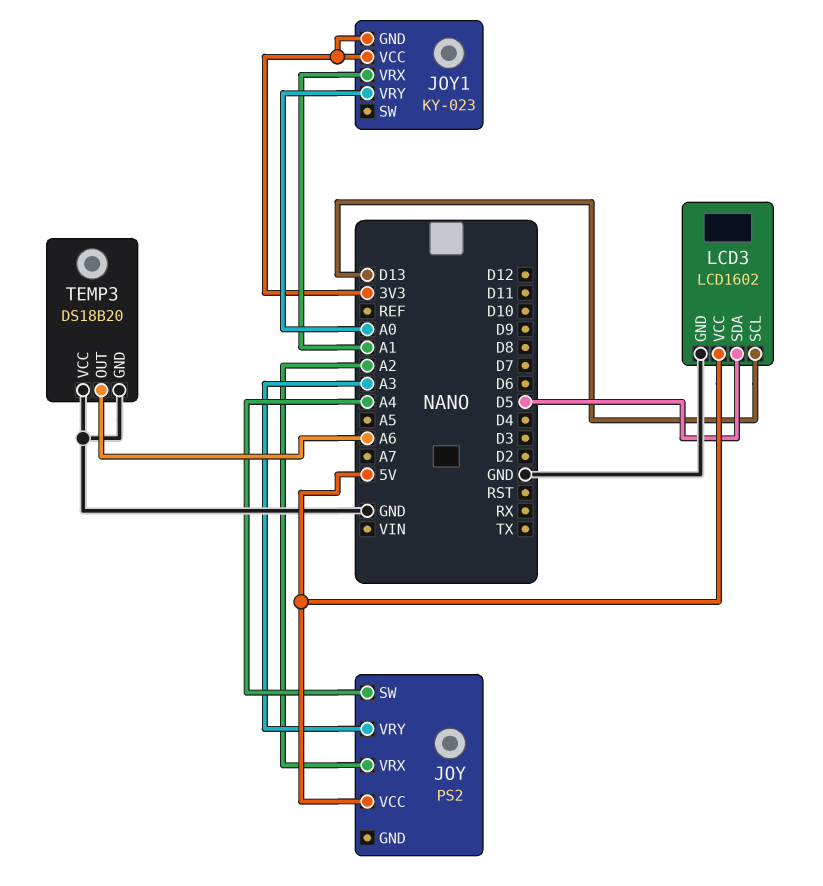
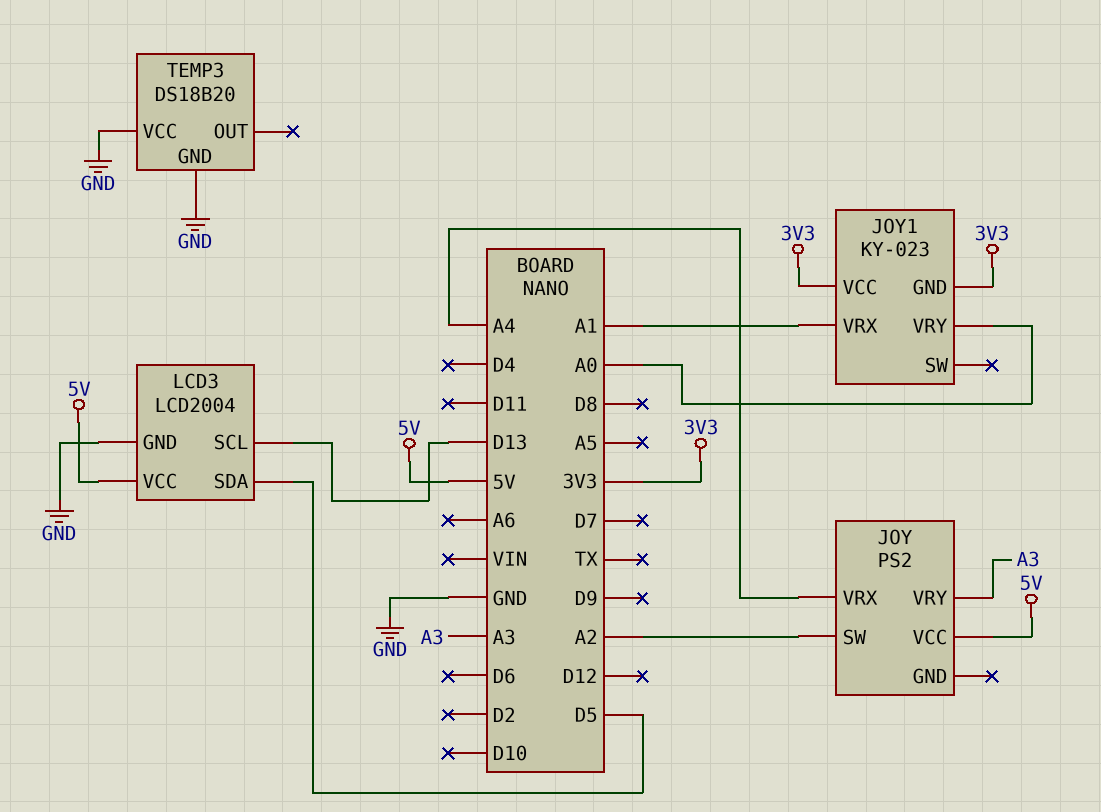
JOY pin SW: A4 -> A2
JOY pin VRX: A2 -> A4
LCD3: LCD1602 -> LCD2004
TEMP3 pin OUT: A6 -> none

